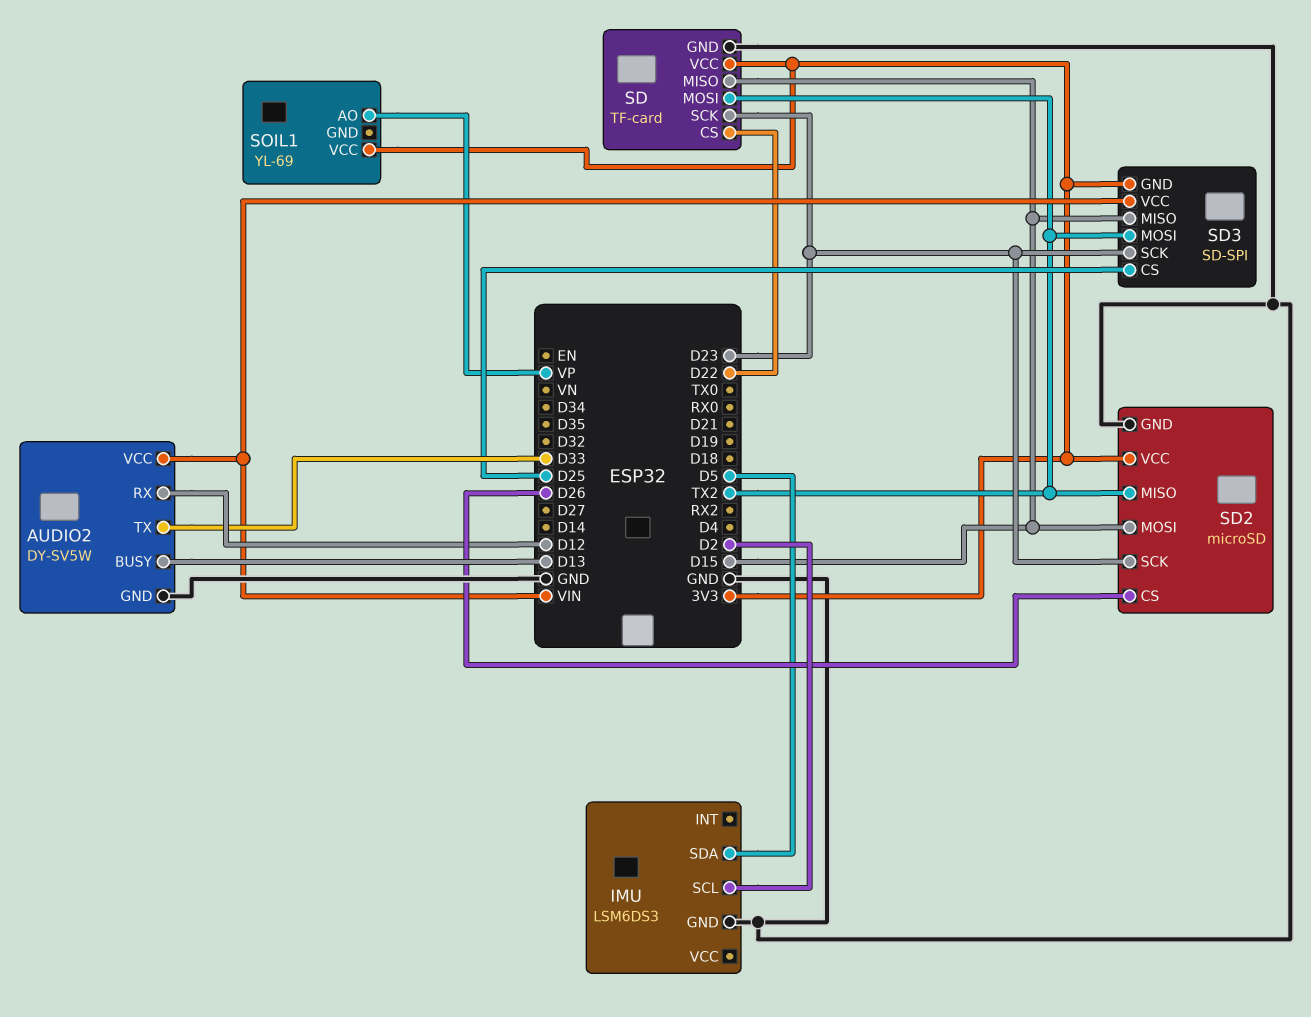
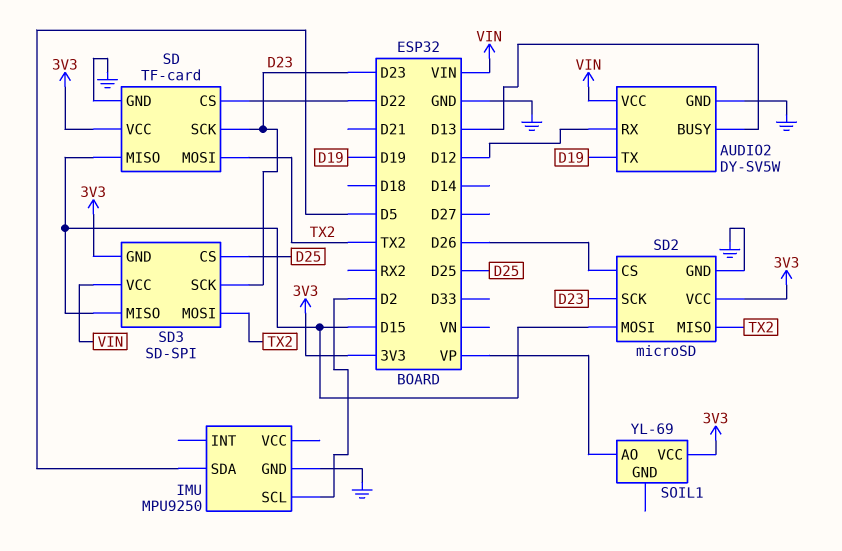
AUDIO2 pin TX: D33 -> D19
IMU: LSM6DS3 -> MPU9250

